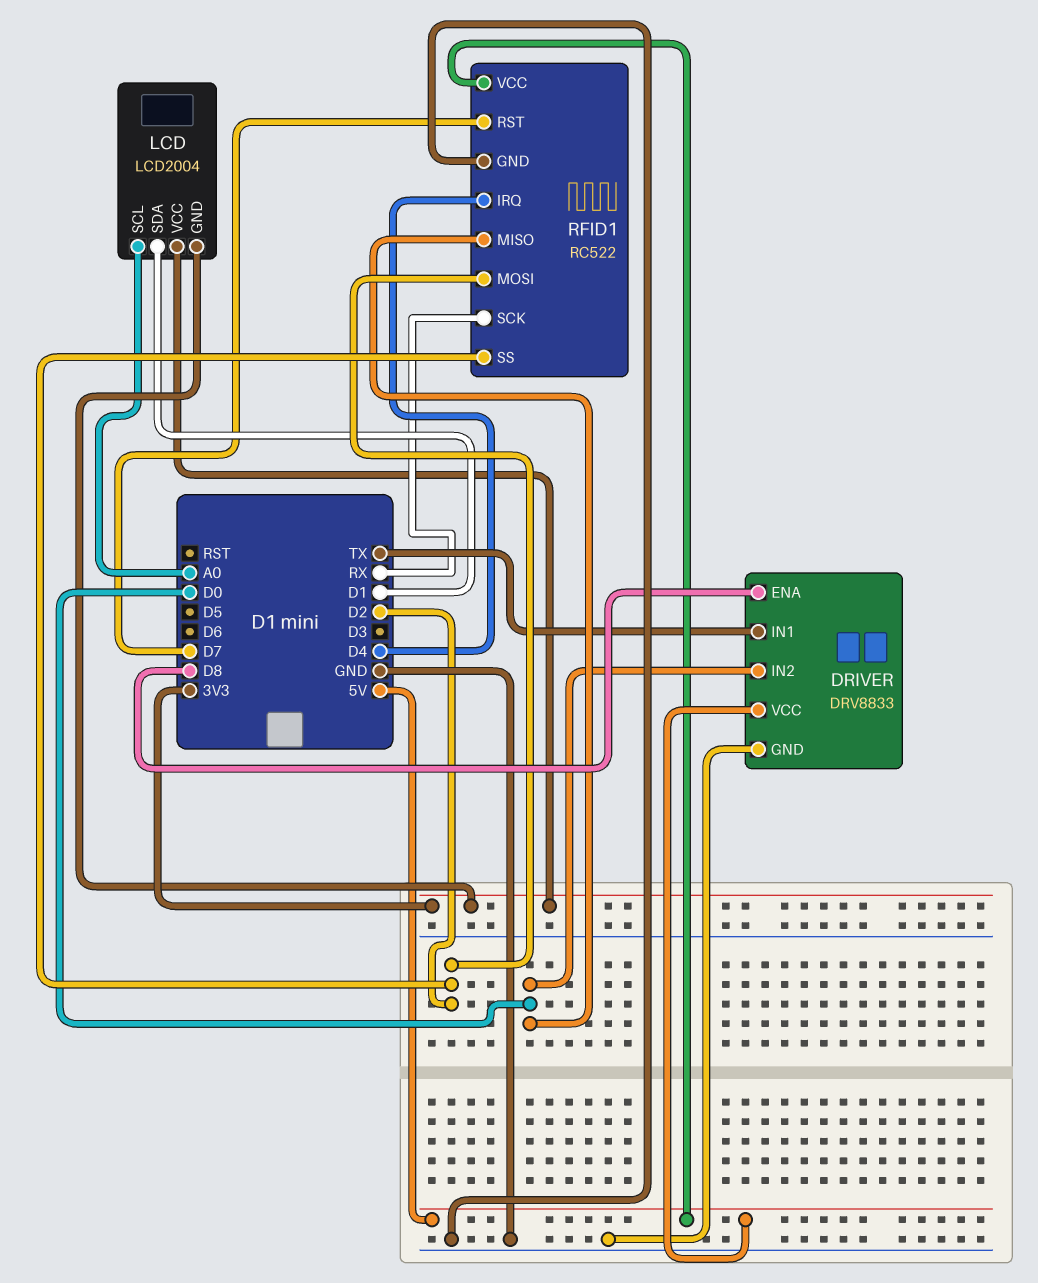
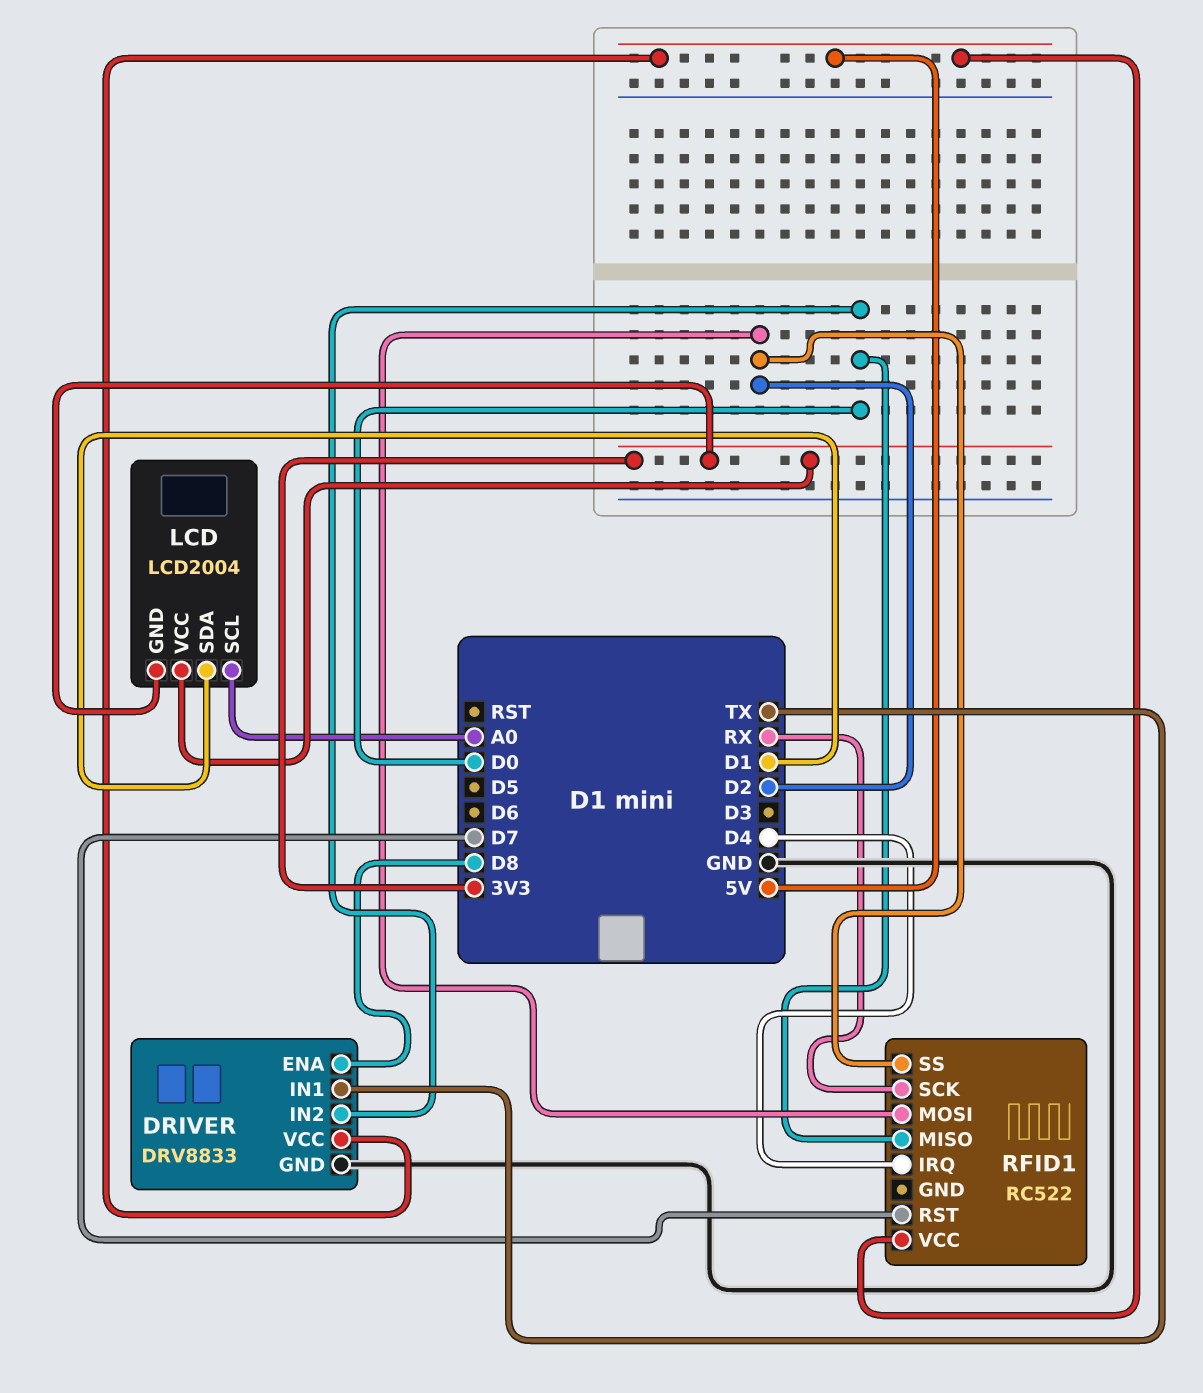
RFID1 pin GND: GND -> none

